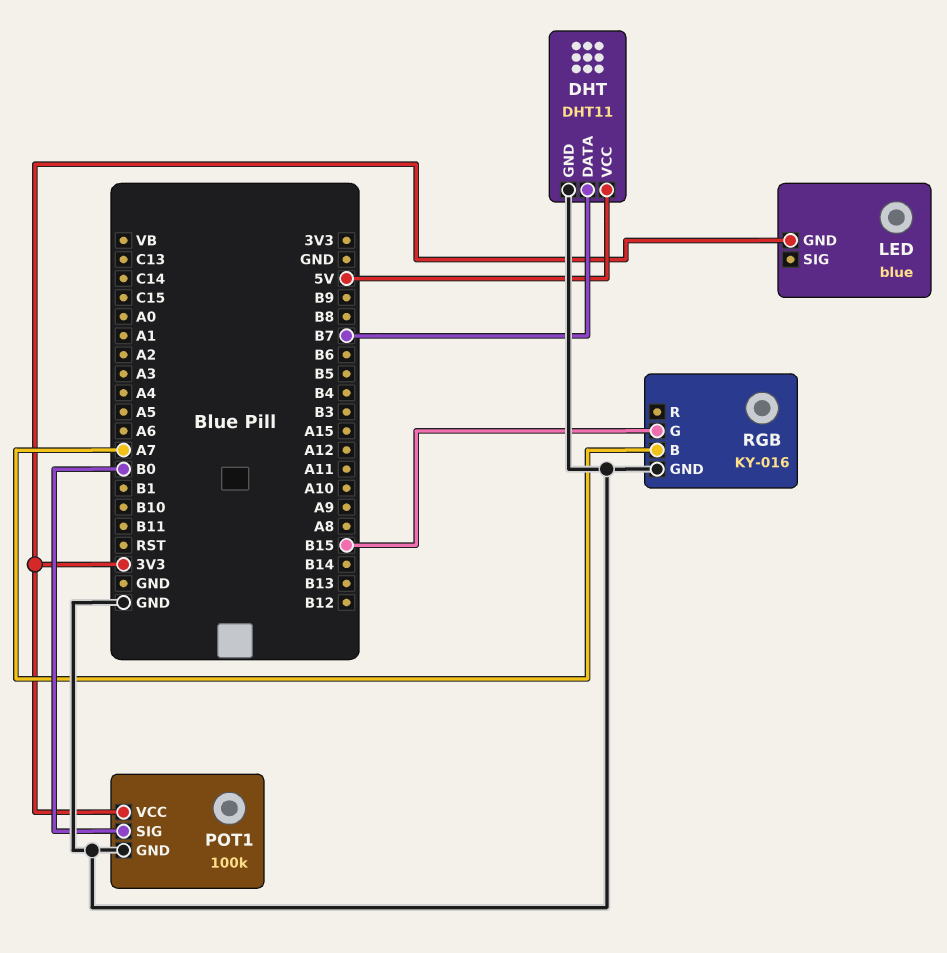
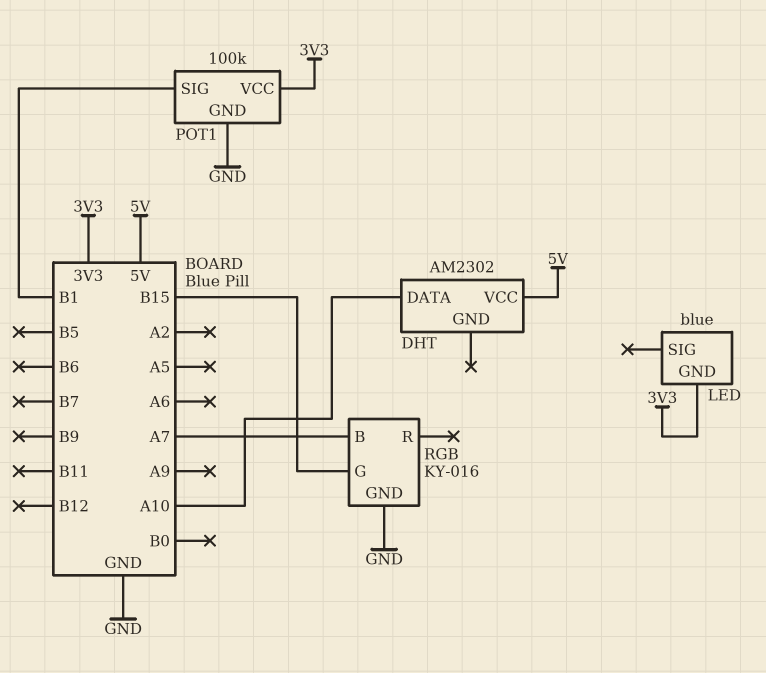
DHT: DHT11 -> AM2302
DHT pin DATA: B7 -> A10
DHT pin GND: GND -> none
POT1 pin SIG: B0 -> B1

